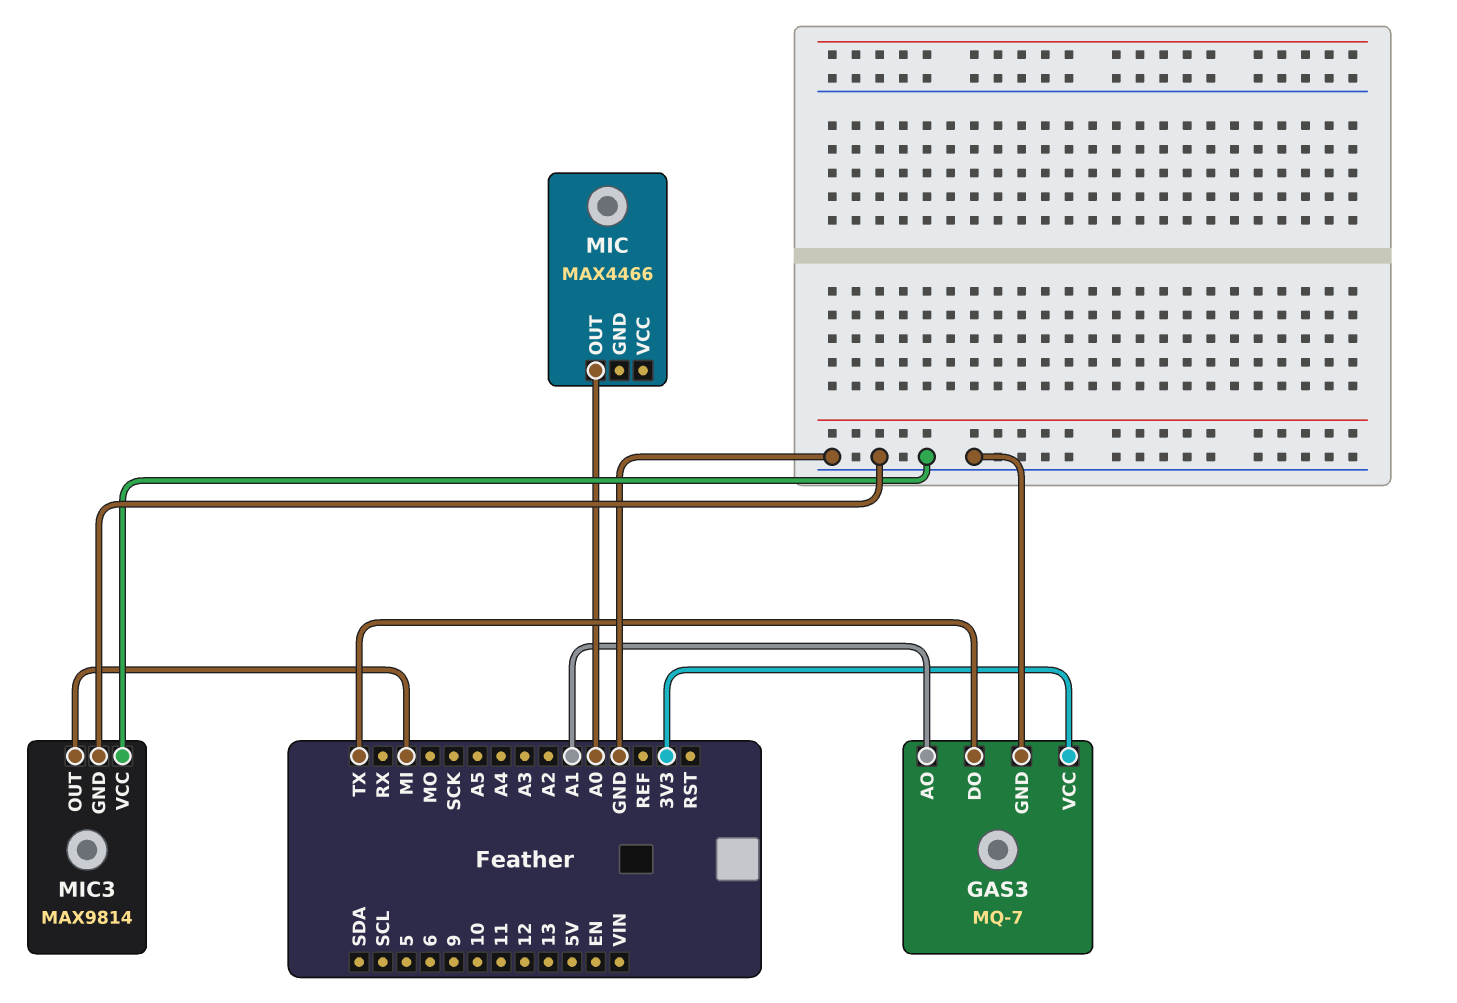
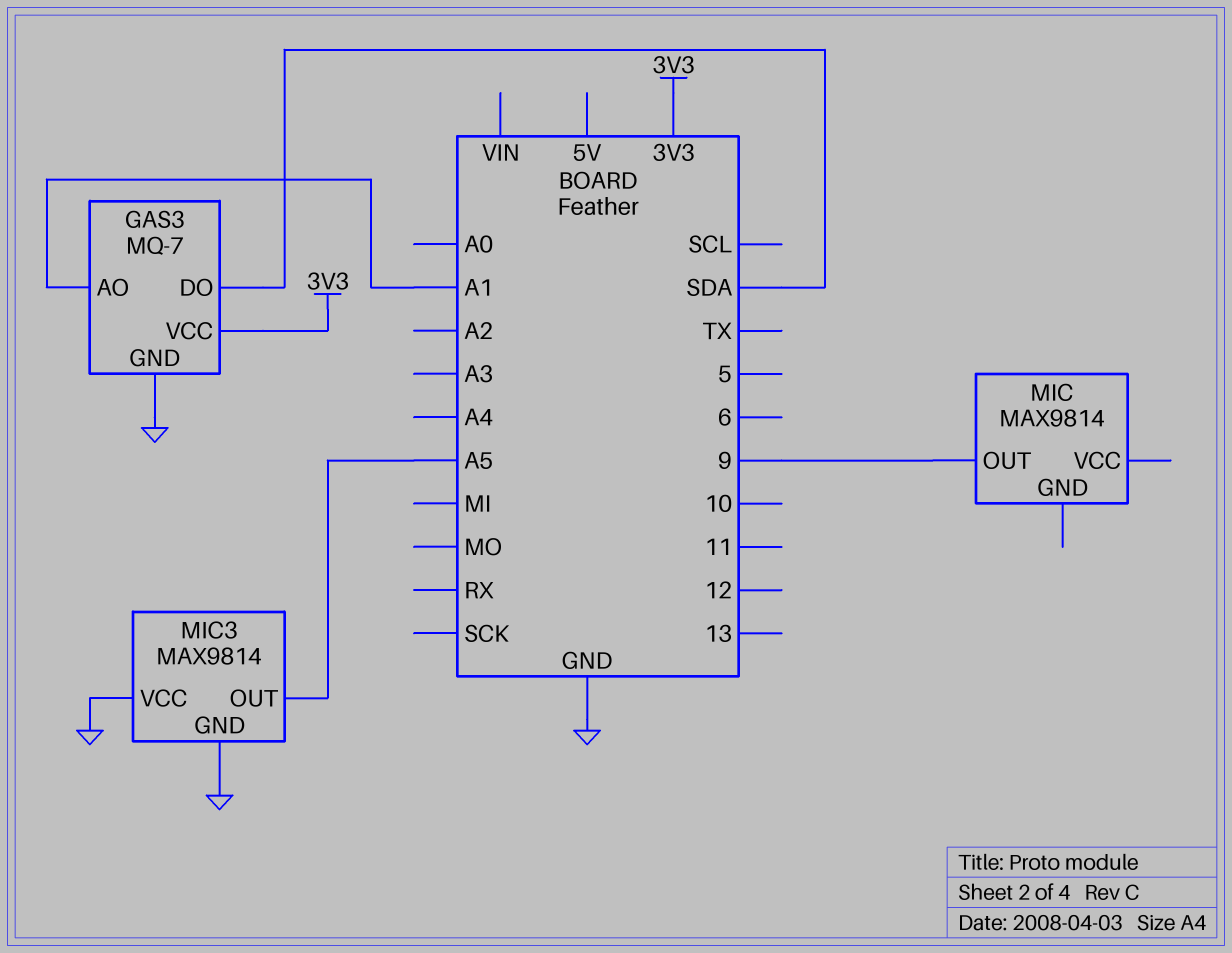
GAS3 pin DO: TX -> SDA
MIC: MAX4466 -> MAX9814
MIC pin OUT: A0 -> 9
MIC3 pin OUT: MI -> A5

